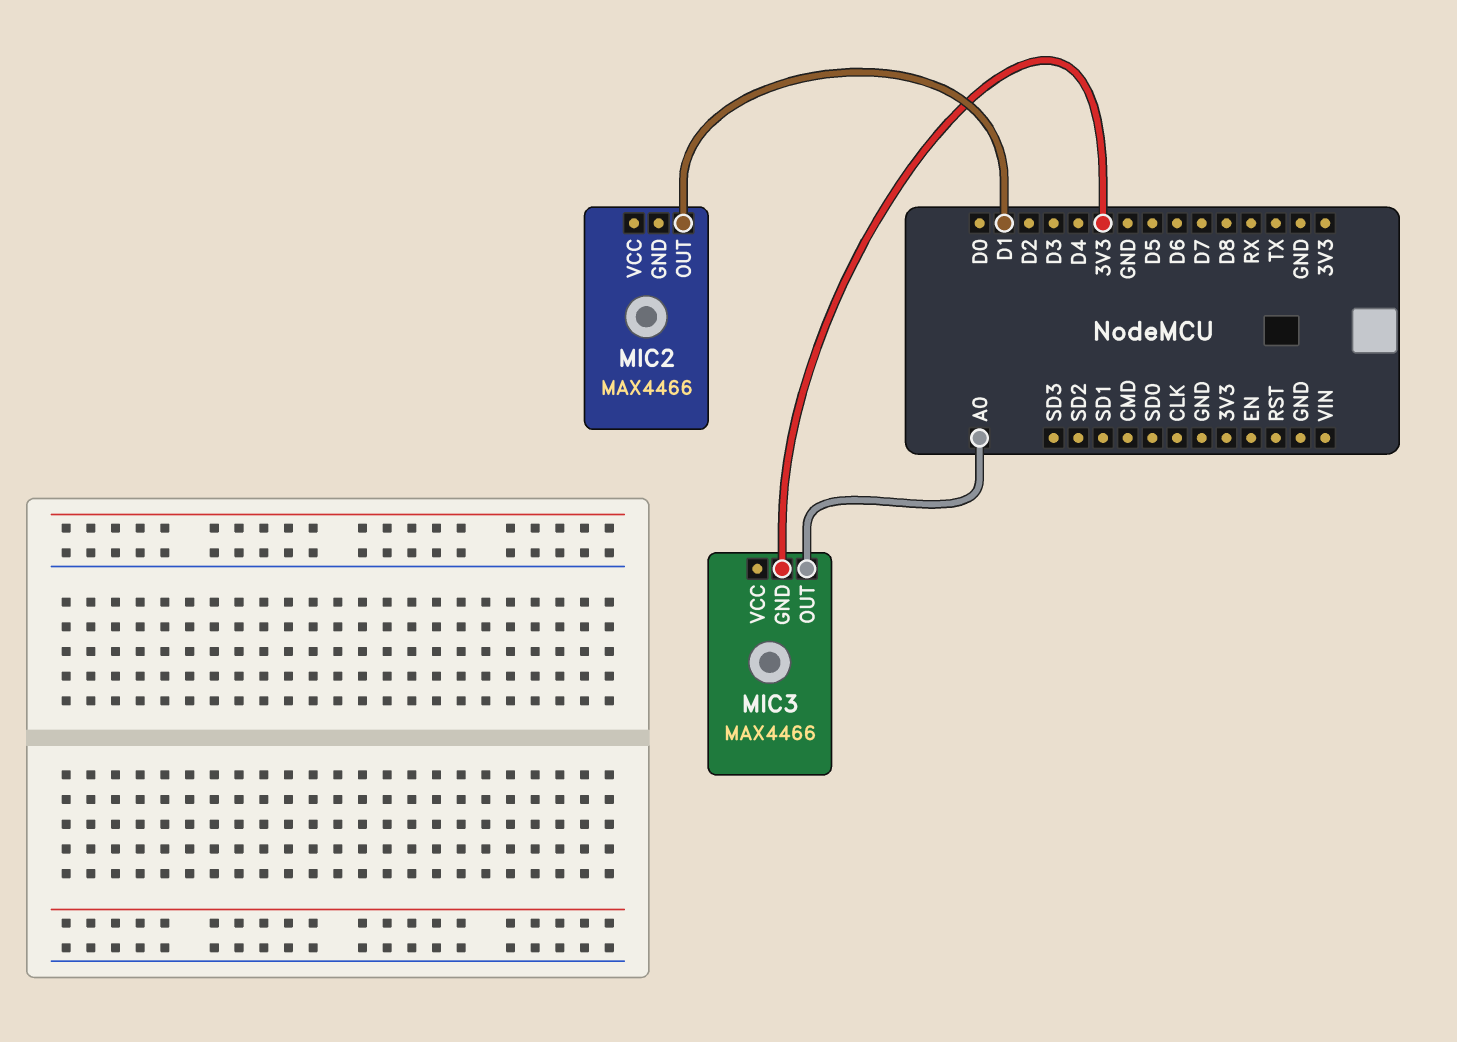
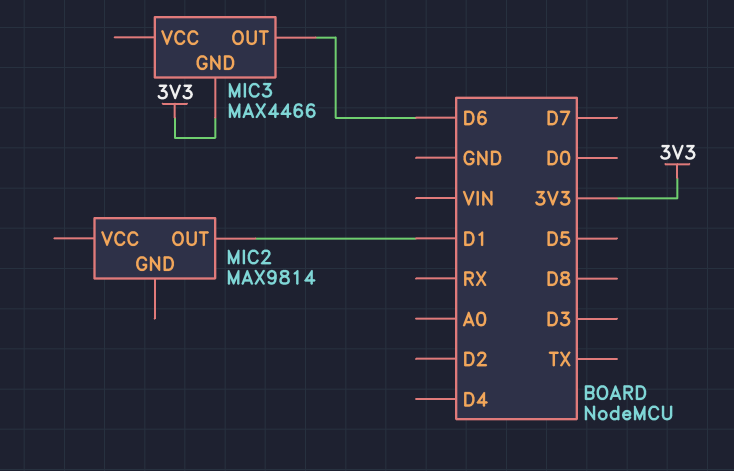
MIC2: MAX4466 -> MAX9814
MIC3 pin OUT: A0 -> D6

